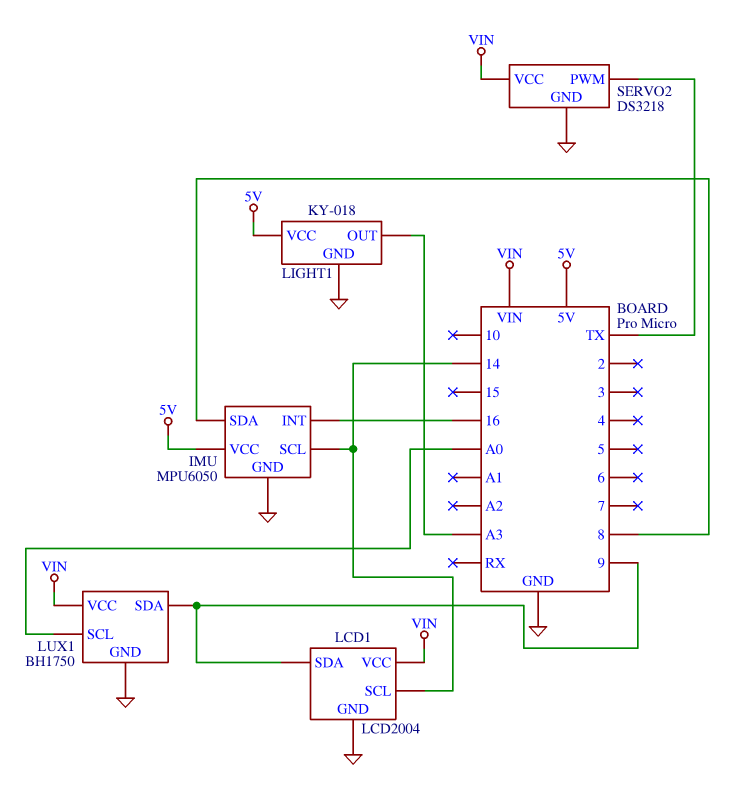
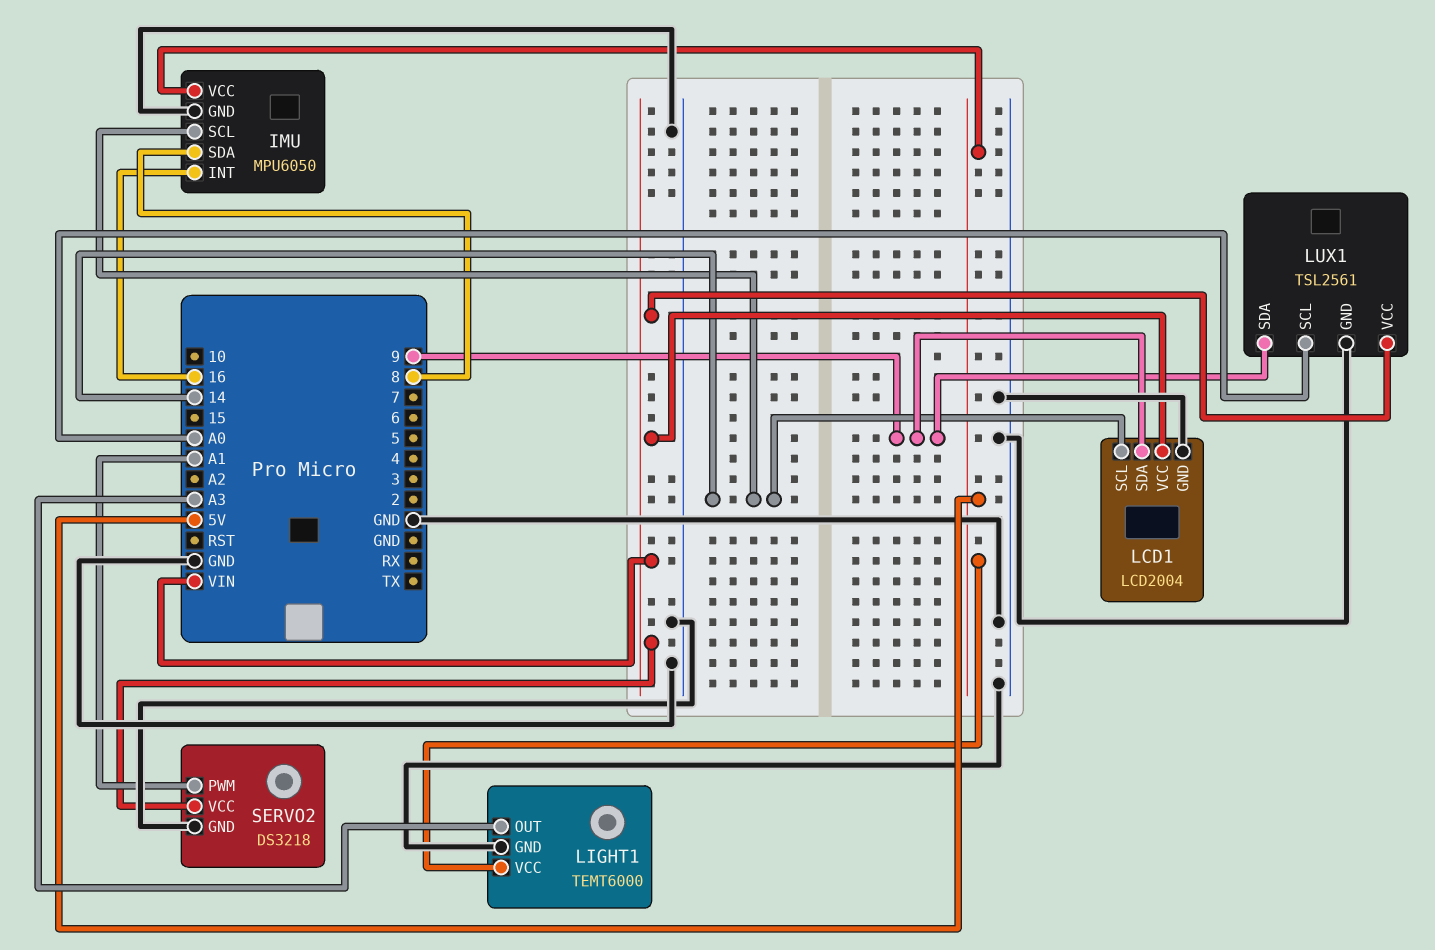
LIGHT1: KY-018 -> TEMT6000
LUX1: BH1750 -> TSL2561
SERVO2 pin PWM: TX -> A1

